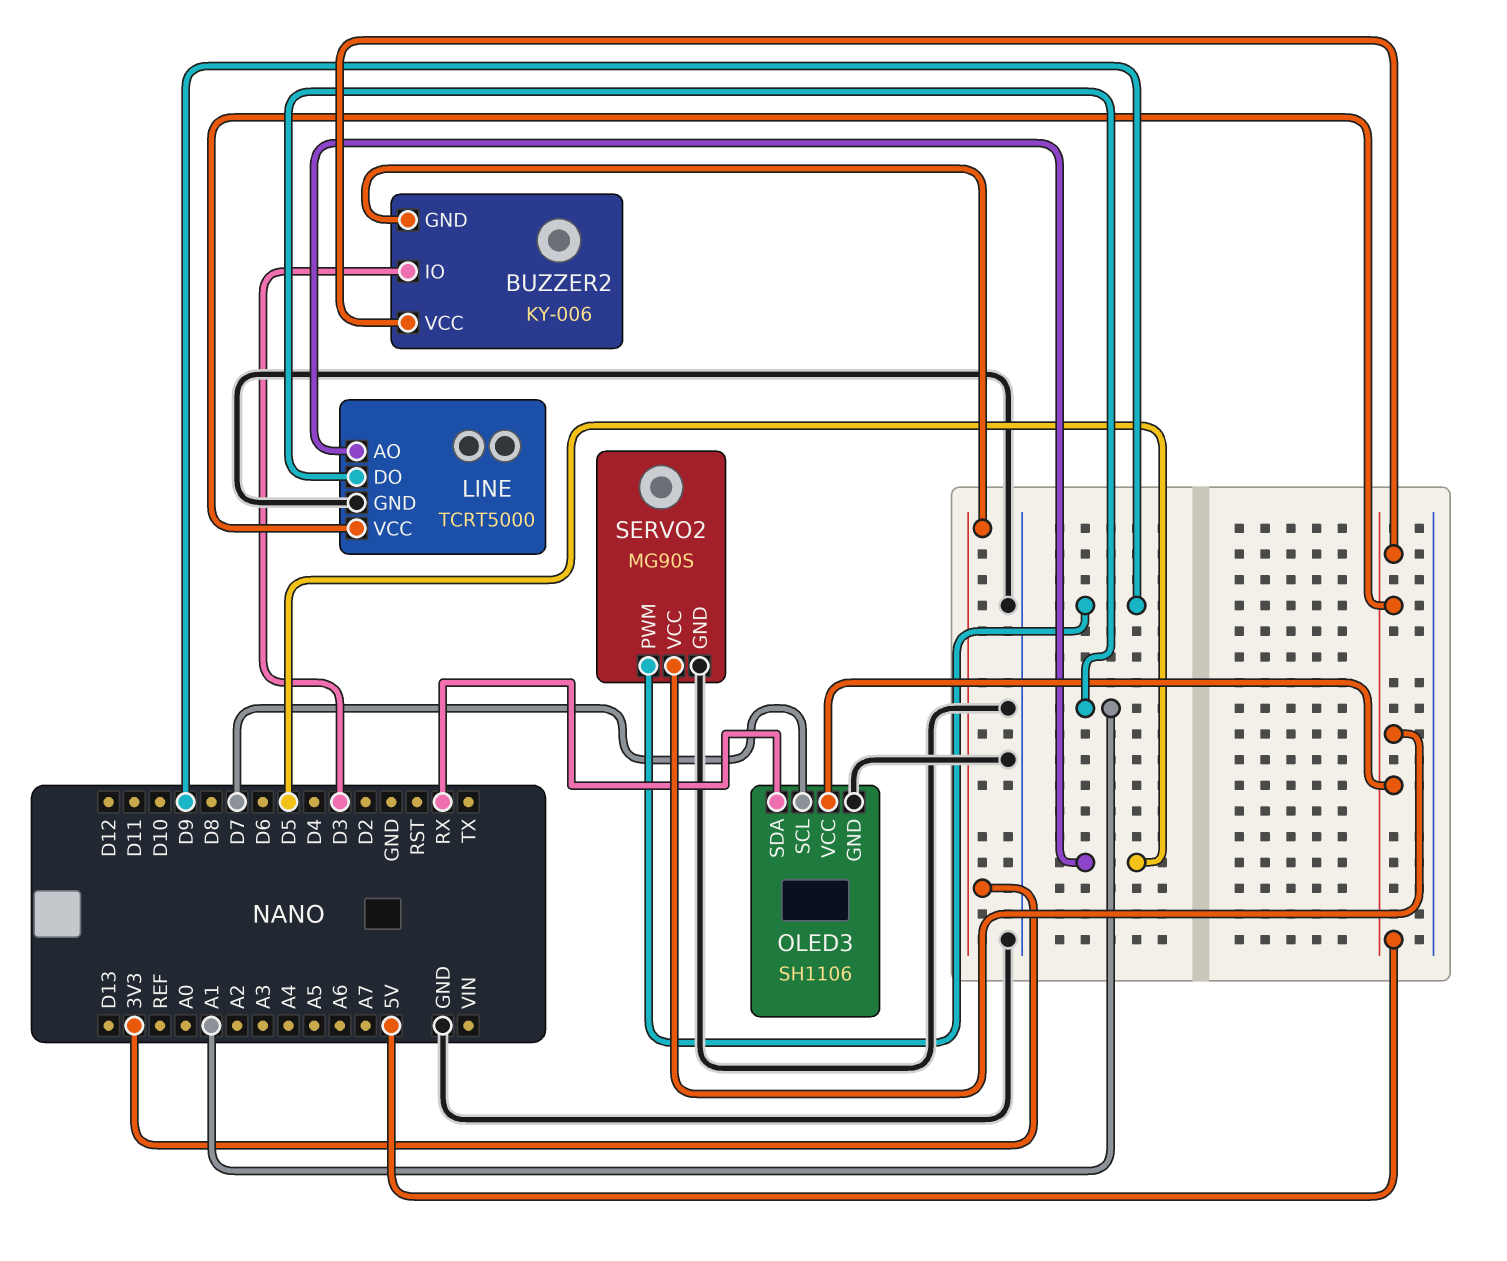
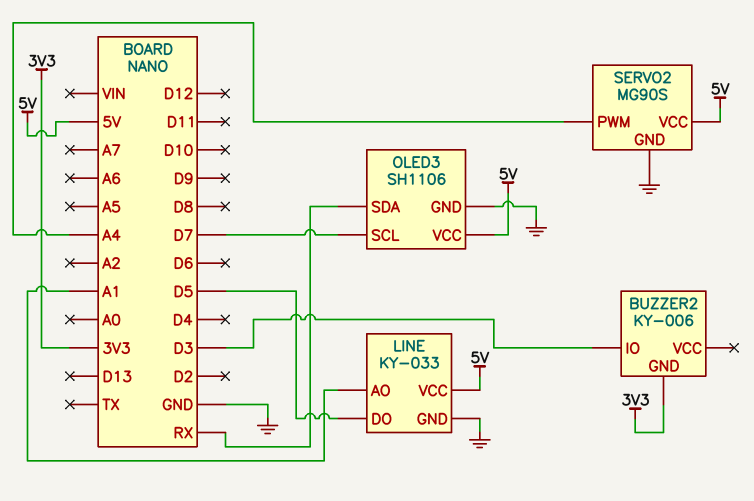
BUZZER2 pin VCC: 5V -> none
LINE: TCRT5000 -> KY-033
LINE pin AO: D5 -> A1
LINE pin DO: A1 -> D5
SERVO2 pin PWM: D9 -> A4

